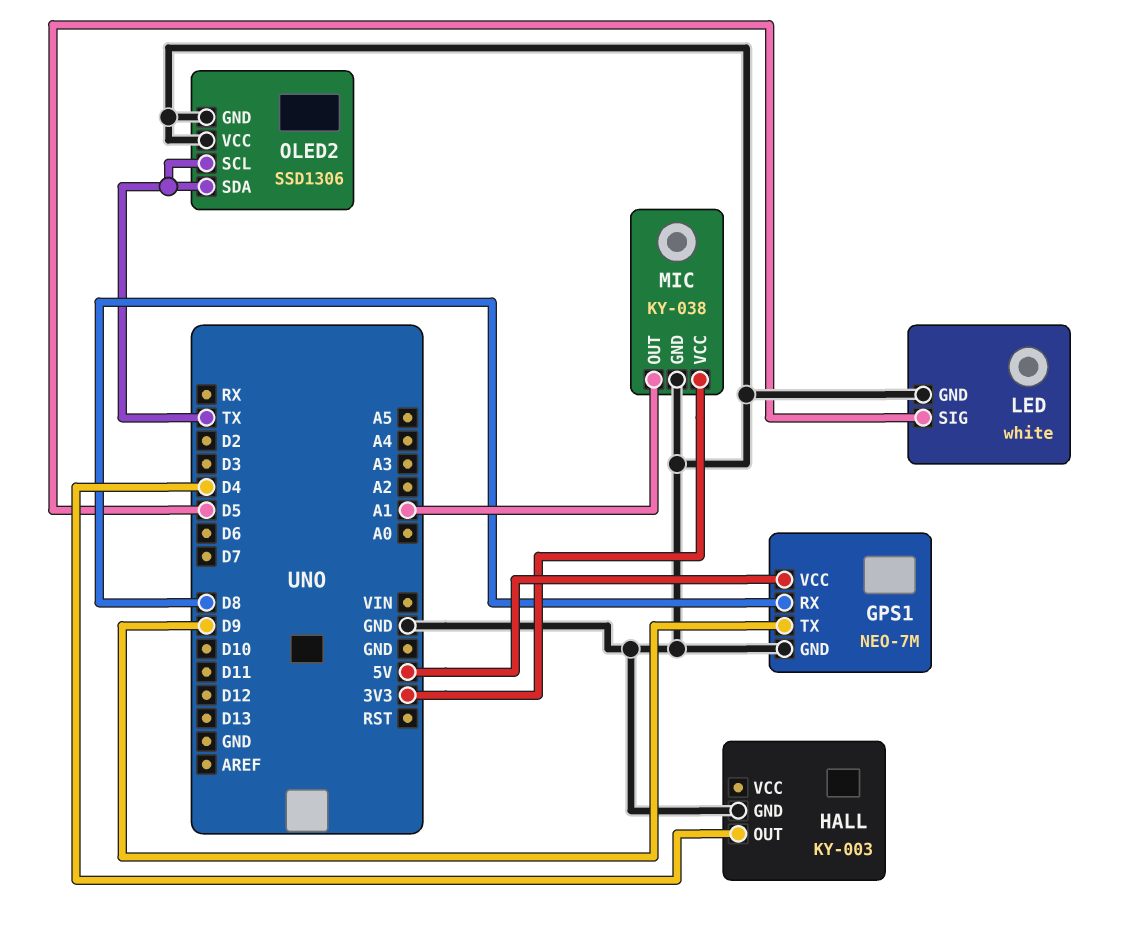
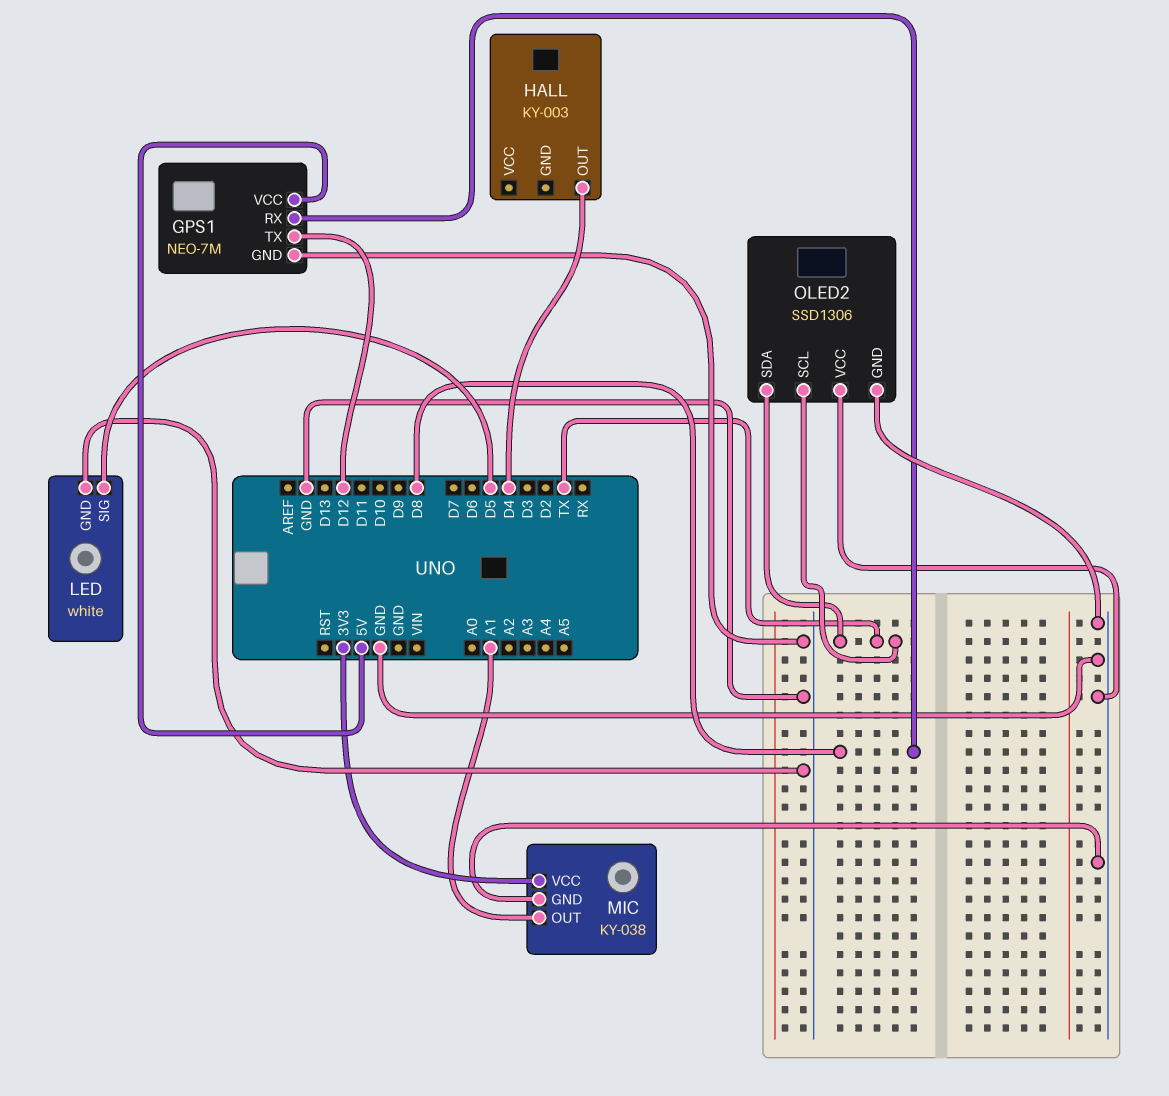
GPS1 pin TX: D9 -> D12
HALL pin GND: GND -> none

